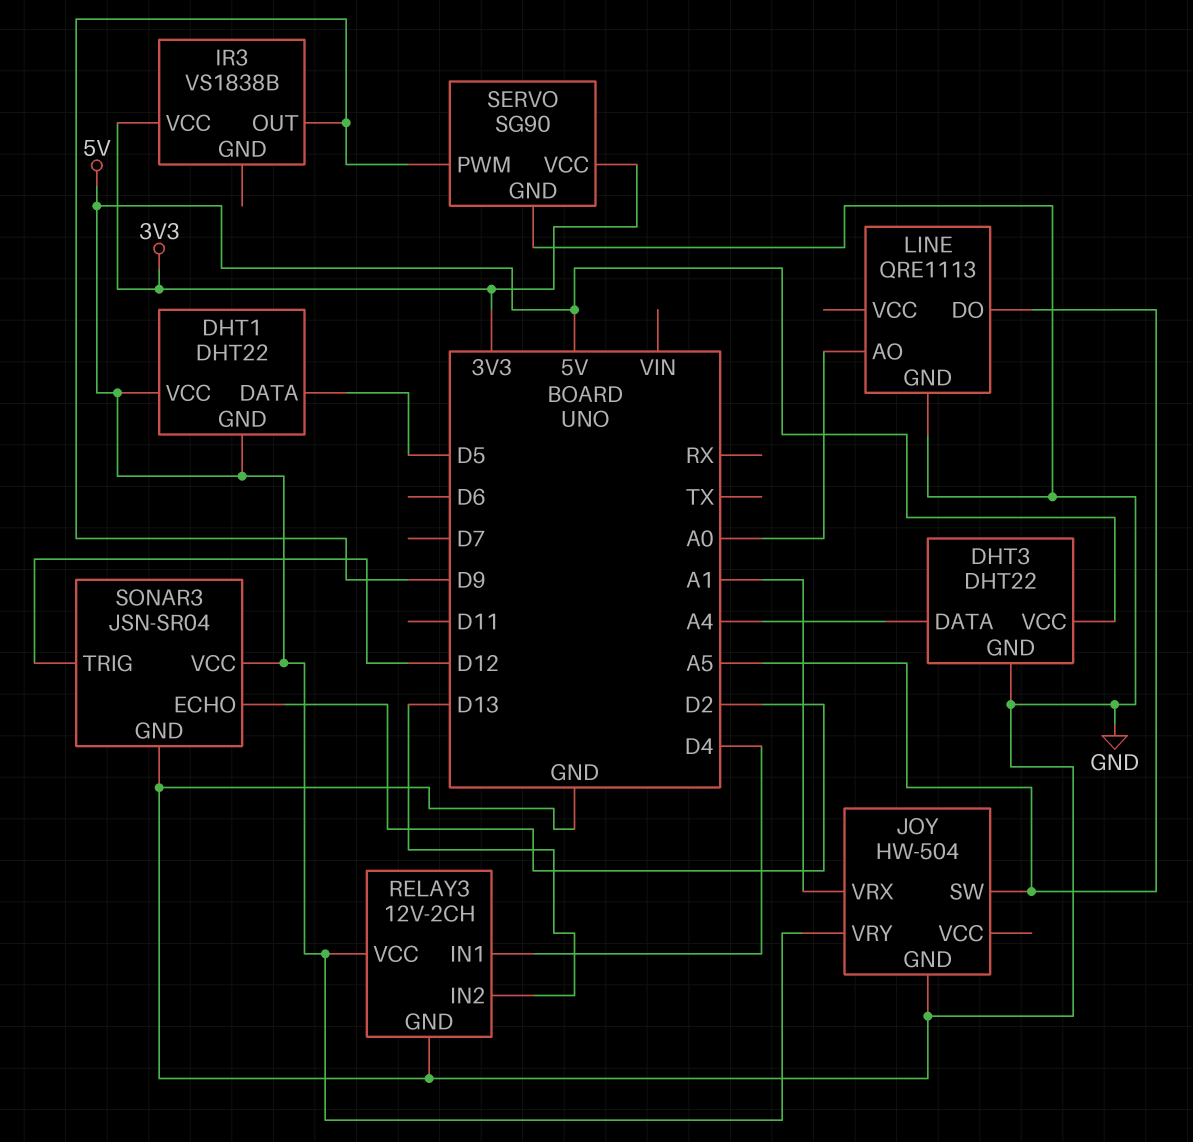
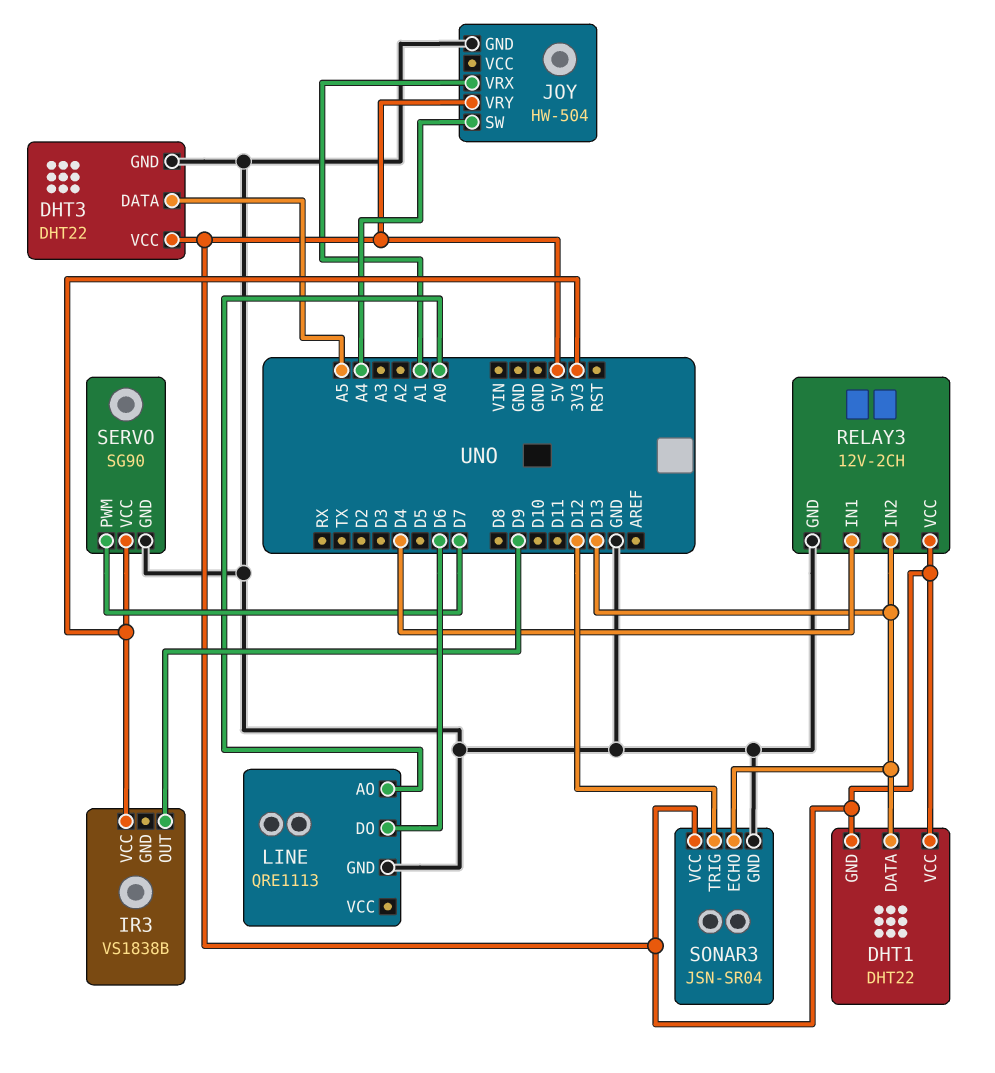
DHT1 pin DATA: D5 -> D13
DHT3 pin DATA: A4 -> A5
JOY pin SW: A5 -> A4
LINE pin DO: A5 -> D6
SERVO pin PWM: D9 -> D7
SONAR3 pin ECHO: D2 -> D13

